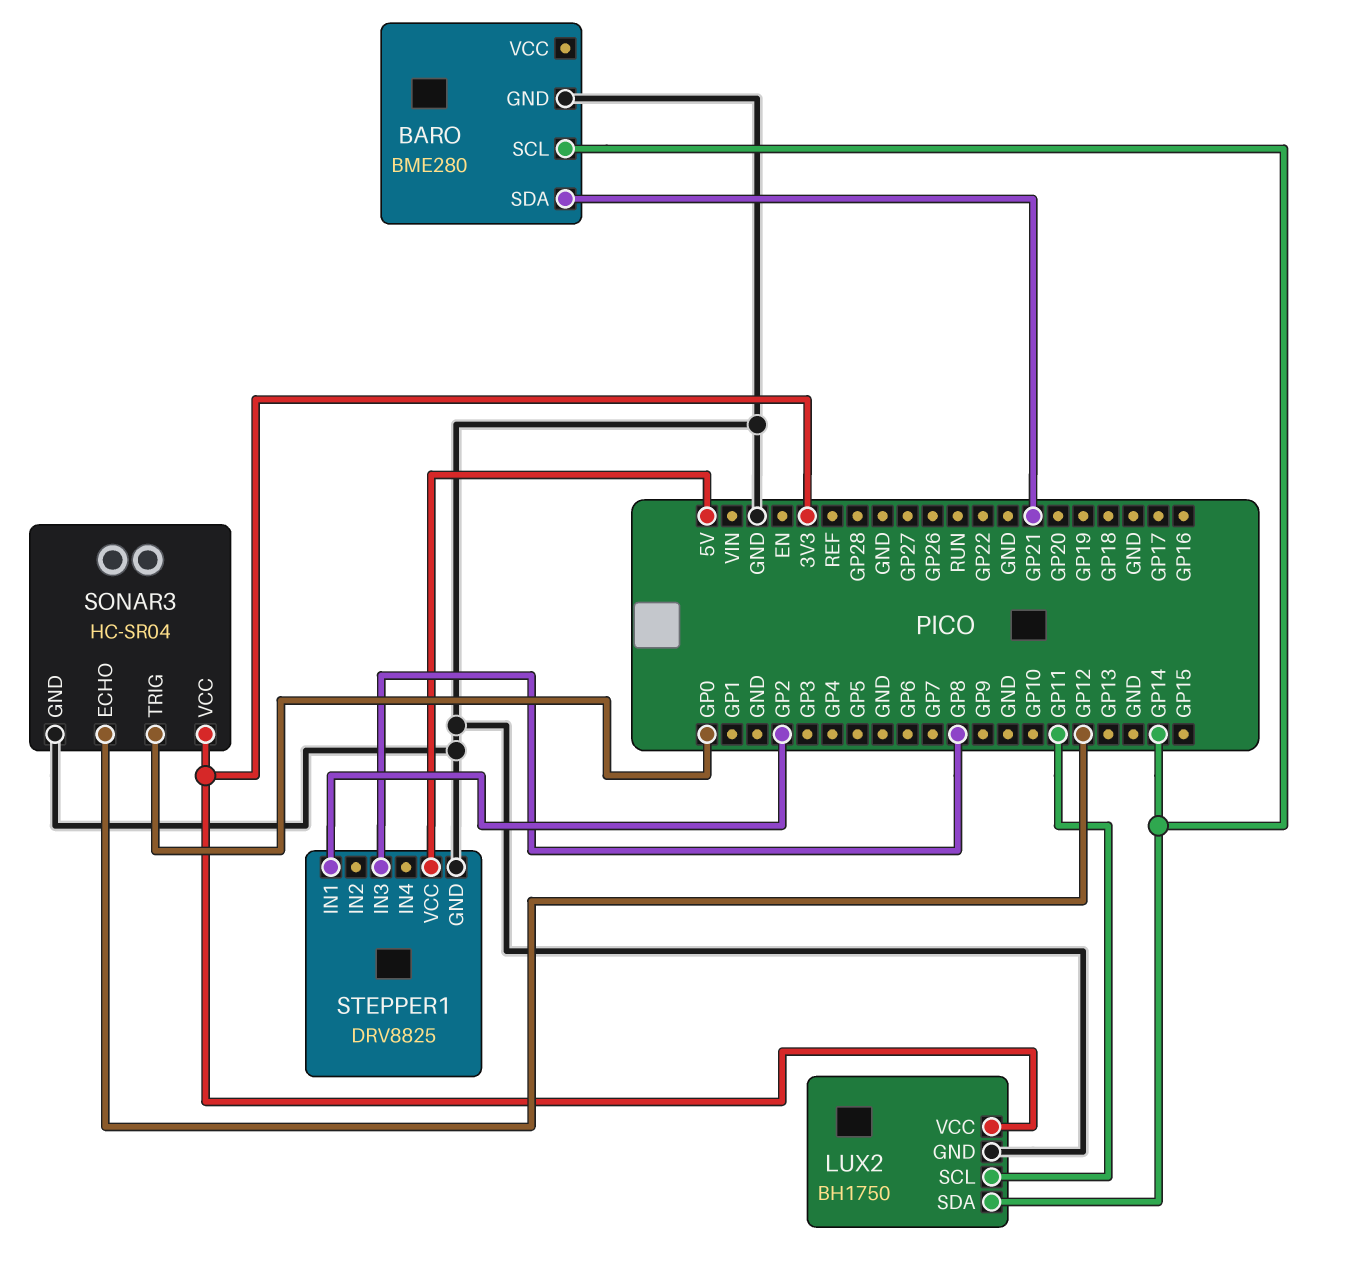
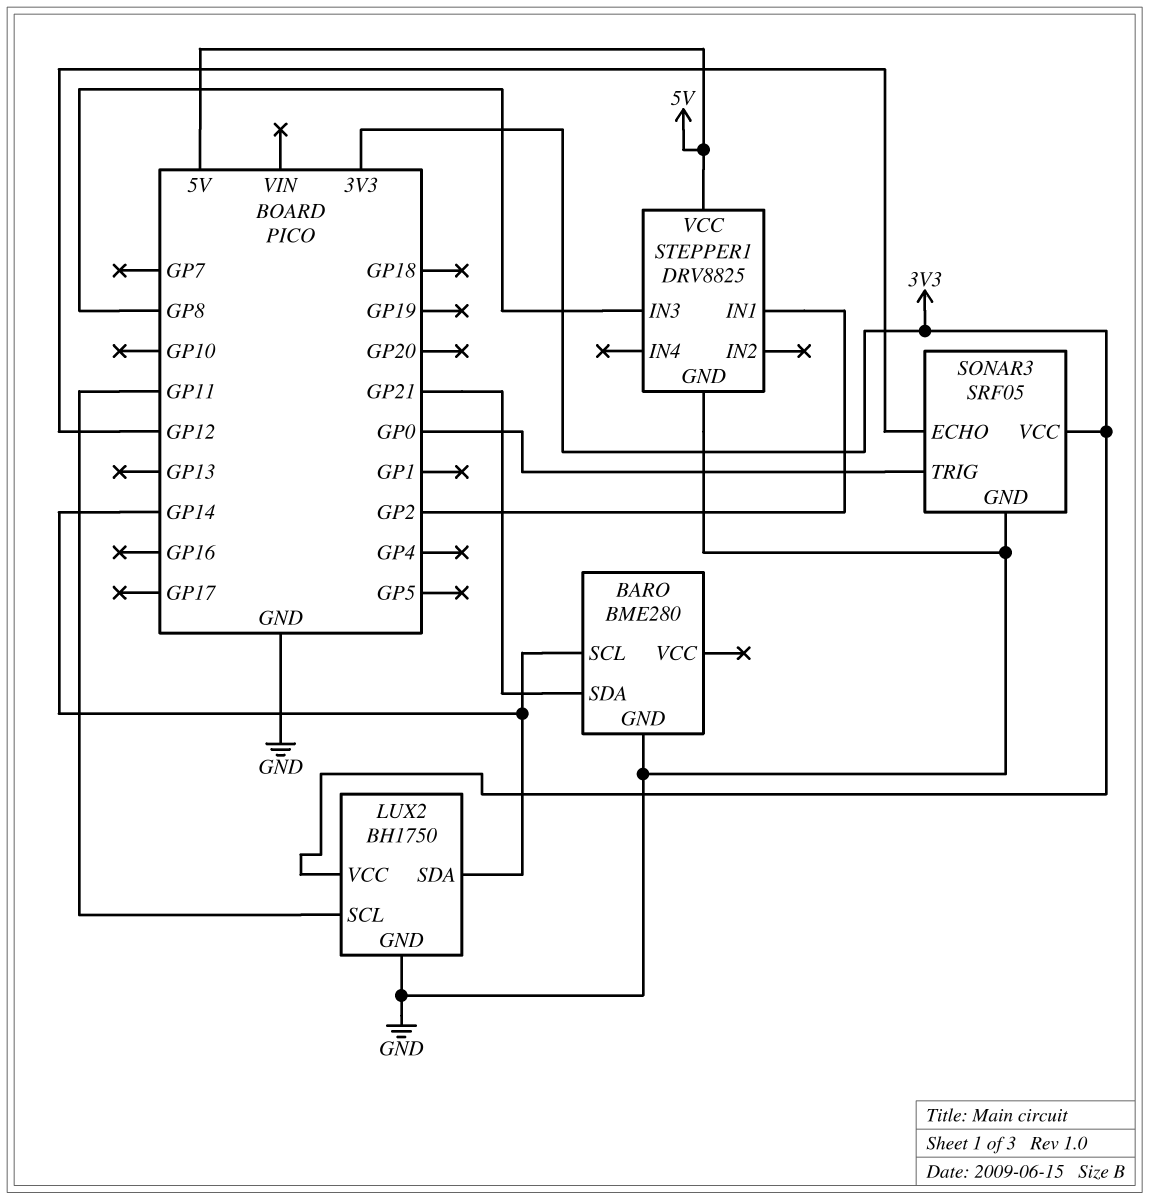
SONAR3: HC-SR04 -> SRF05

